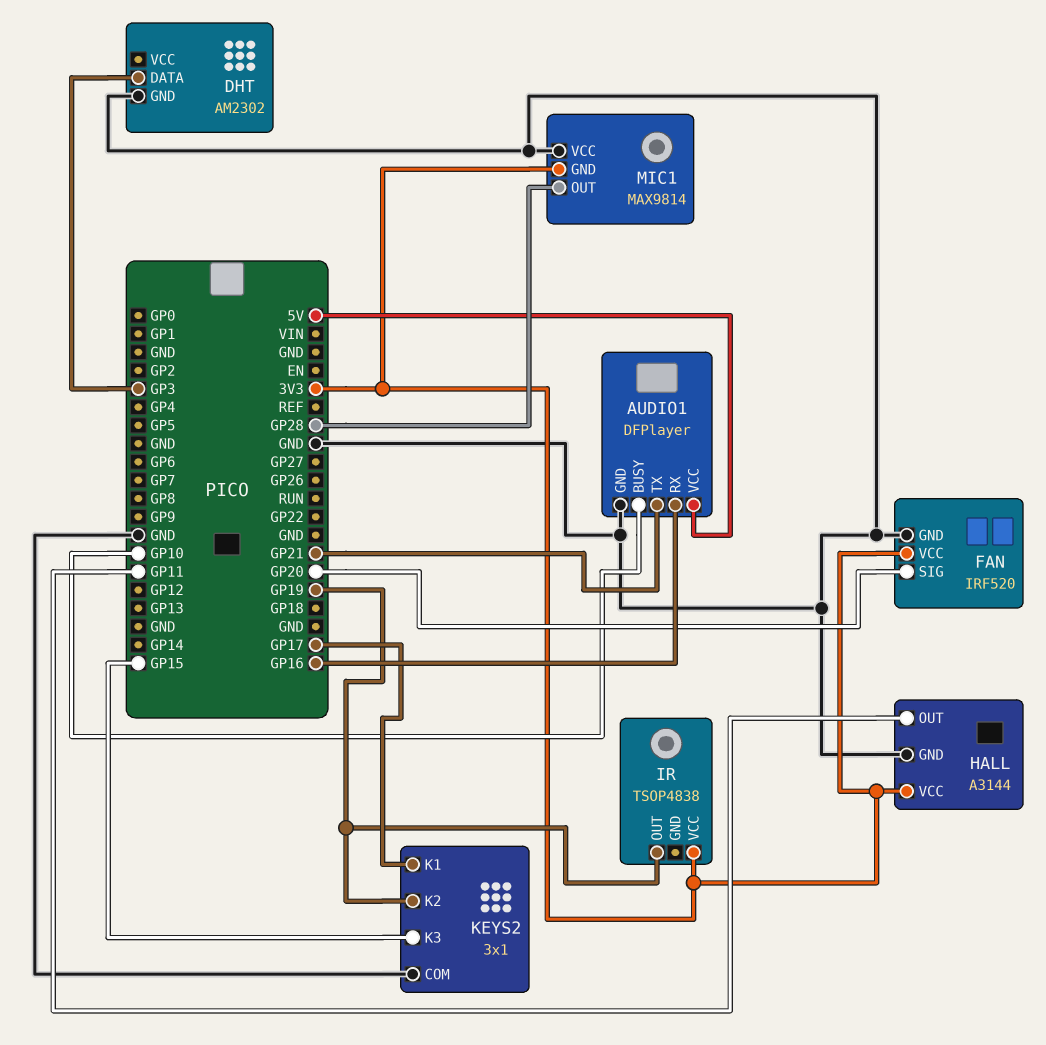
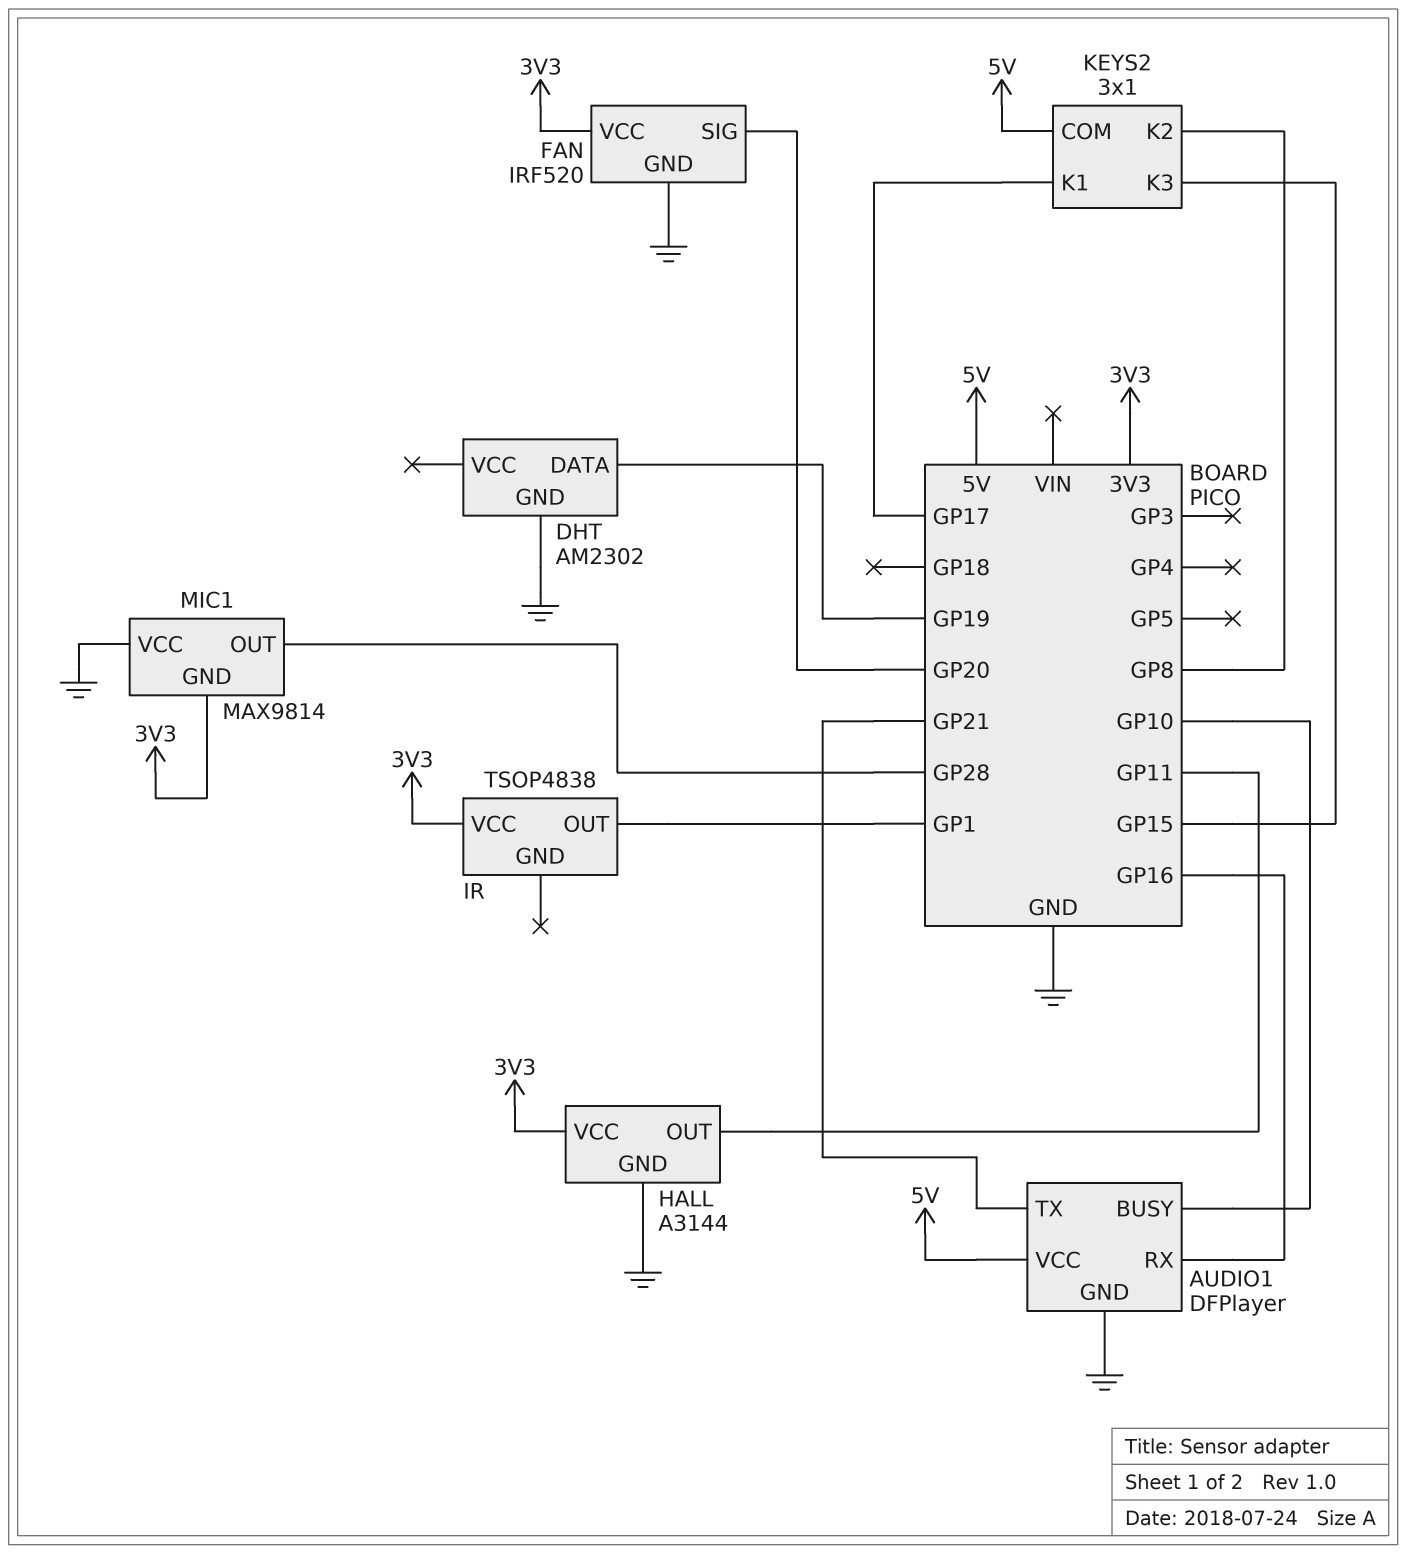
DHT pin DATA: GP3 -> GP19
IR pin OUT: GP19 -> GP1
KEYS2 pin COM: GND -> 5V
KEYS2 pin K2: GP19 -> GP8

